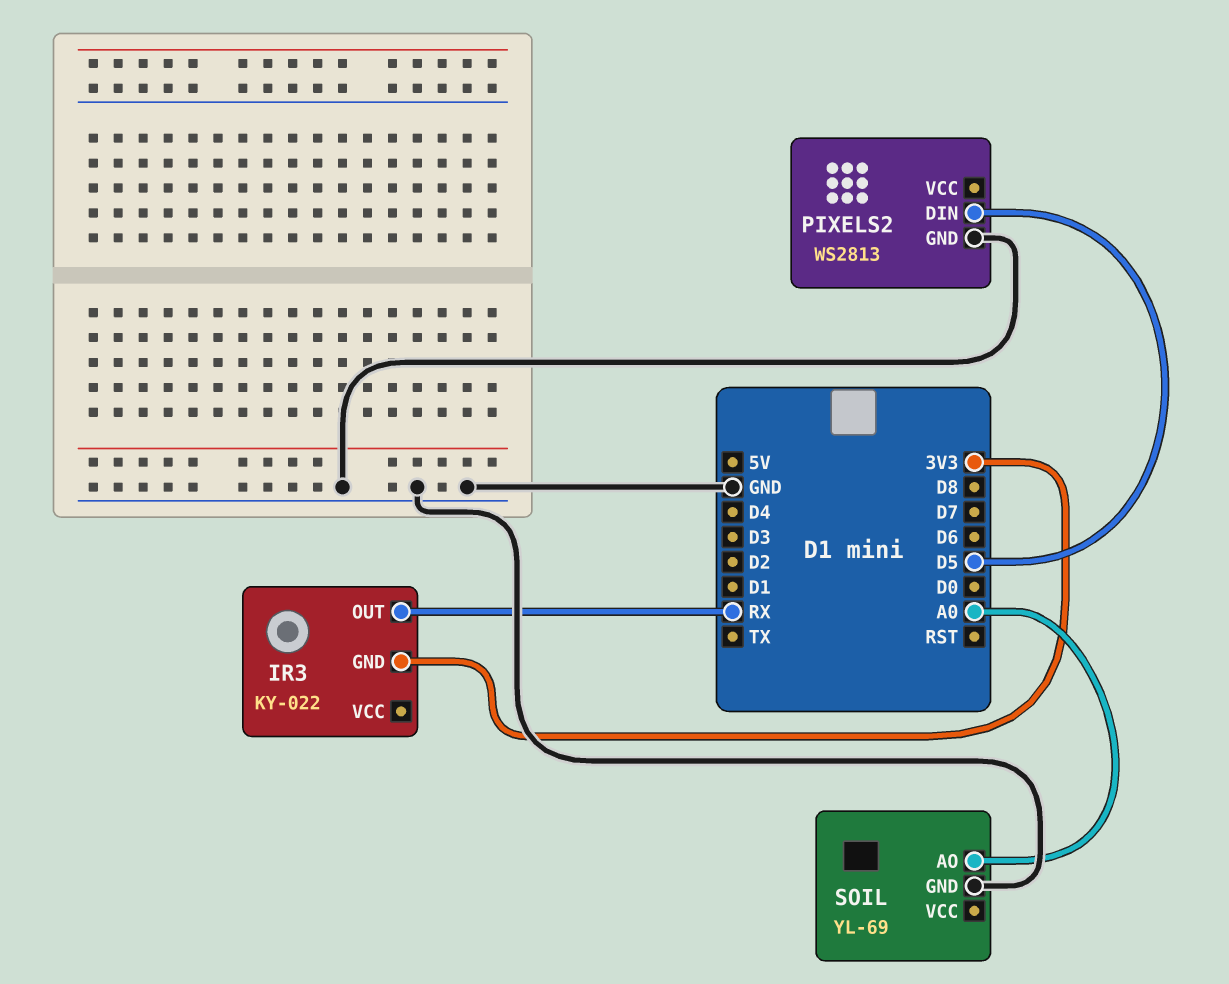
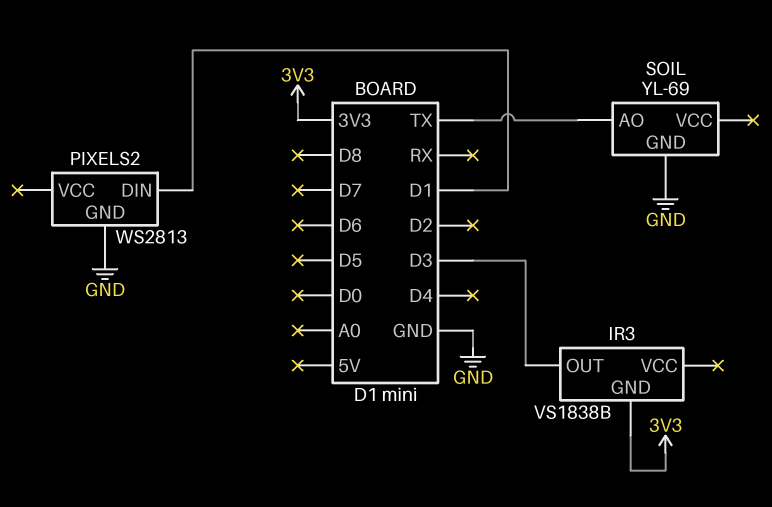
IR3: KY-022 -> VS1838B
IR3 pin OUT: RX -> D3
PIXELS2 pin DIN: D5 -> D1
SOIL pin AO: A0 -> TX

